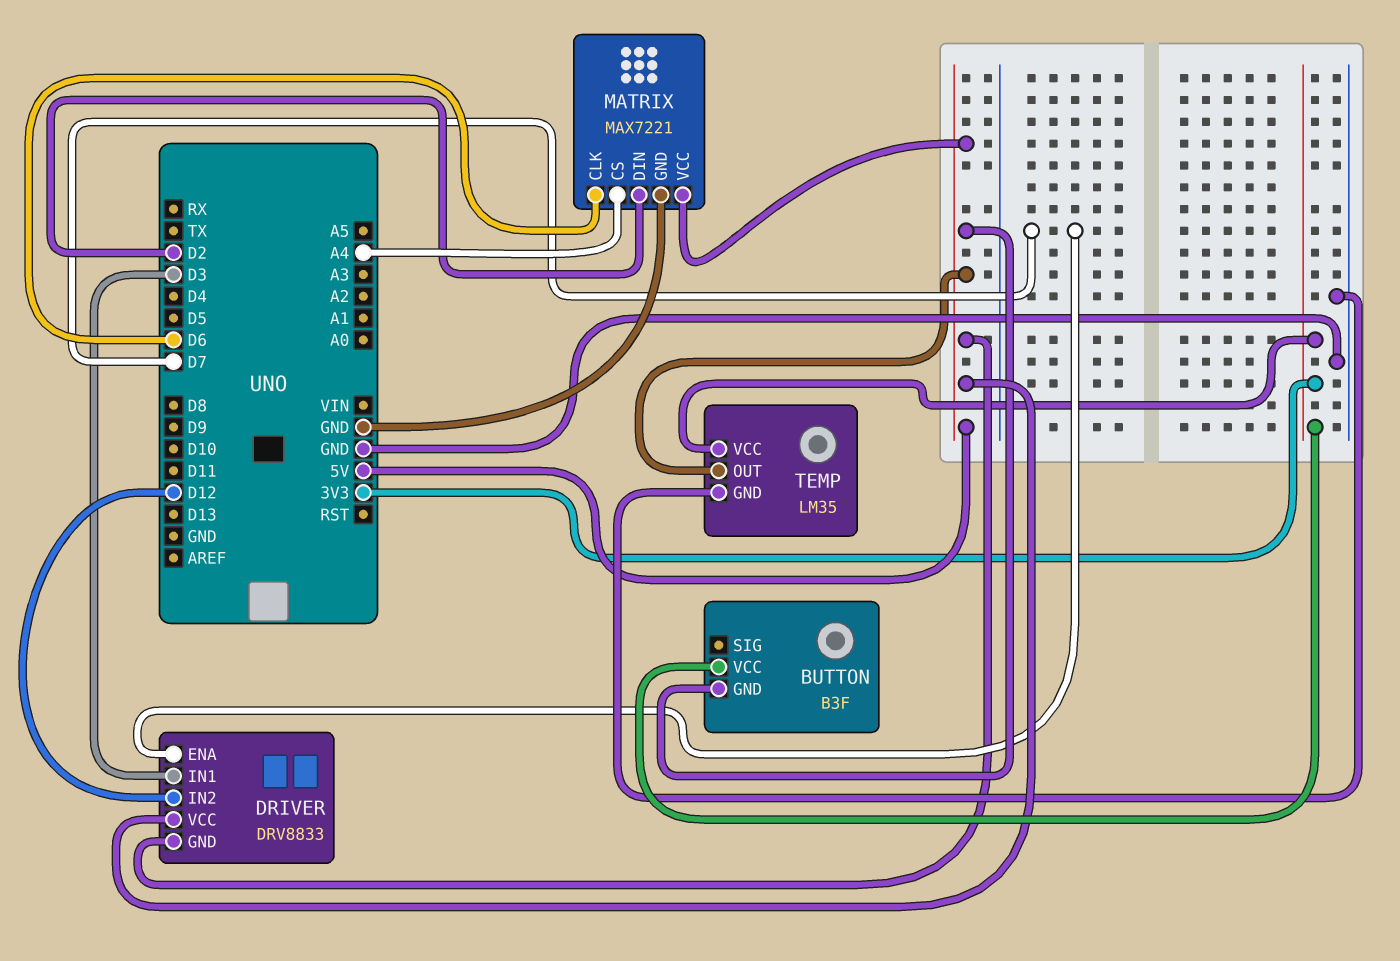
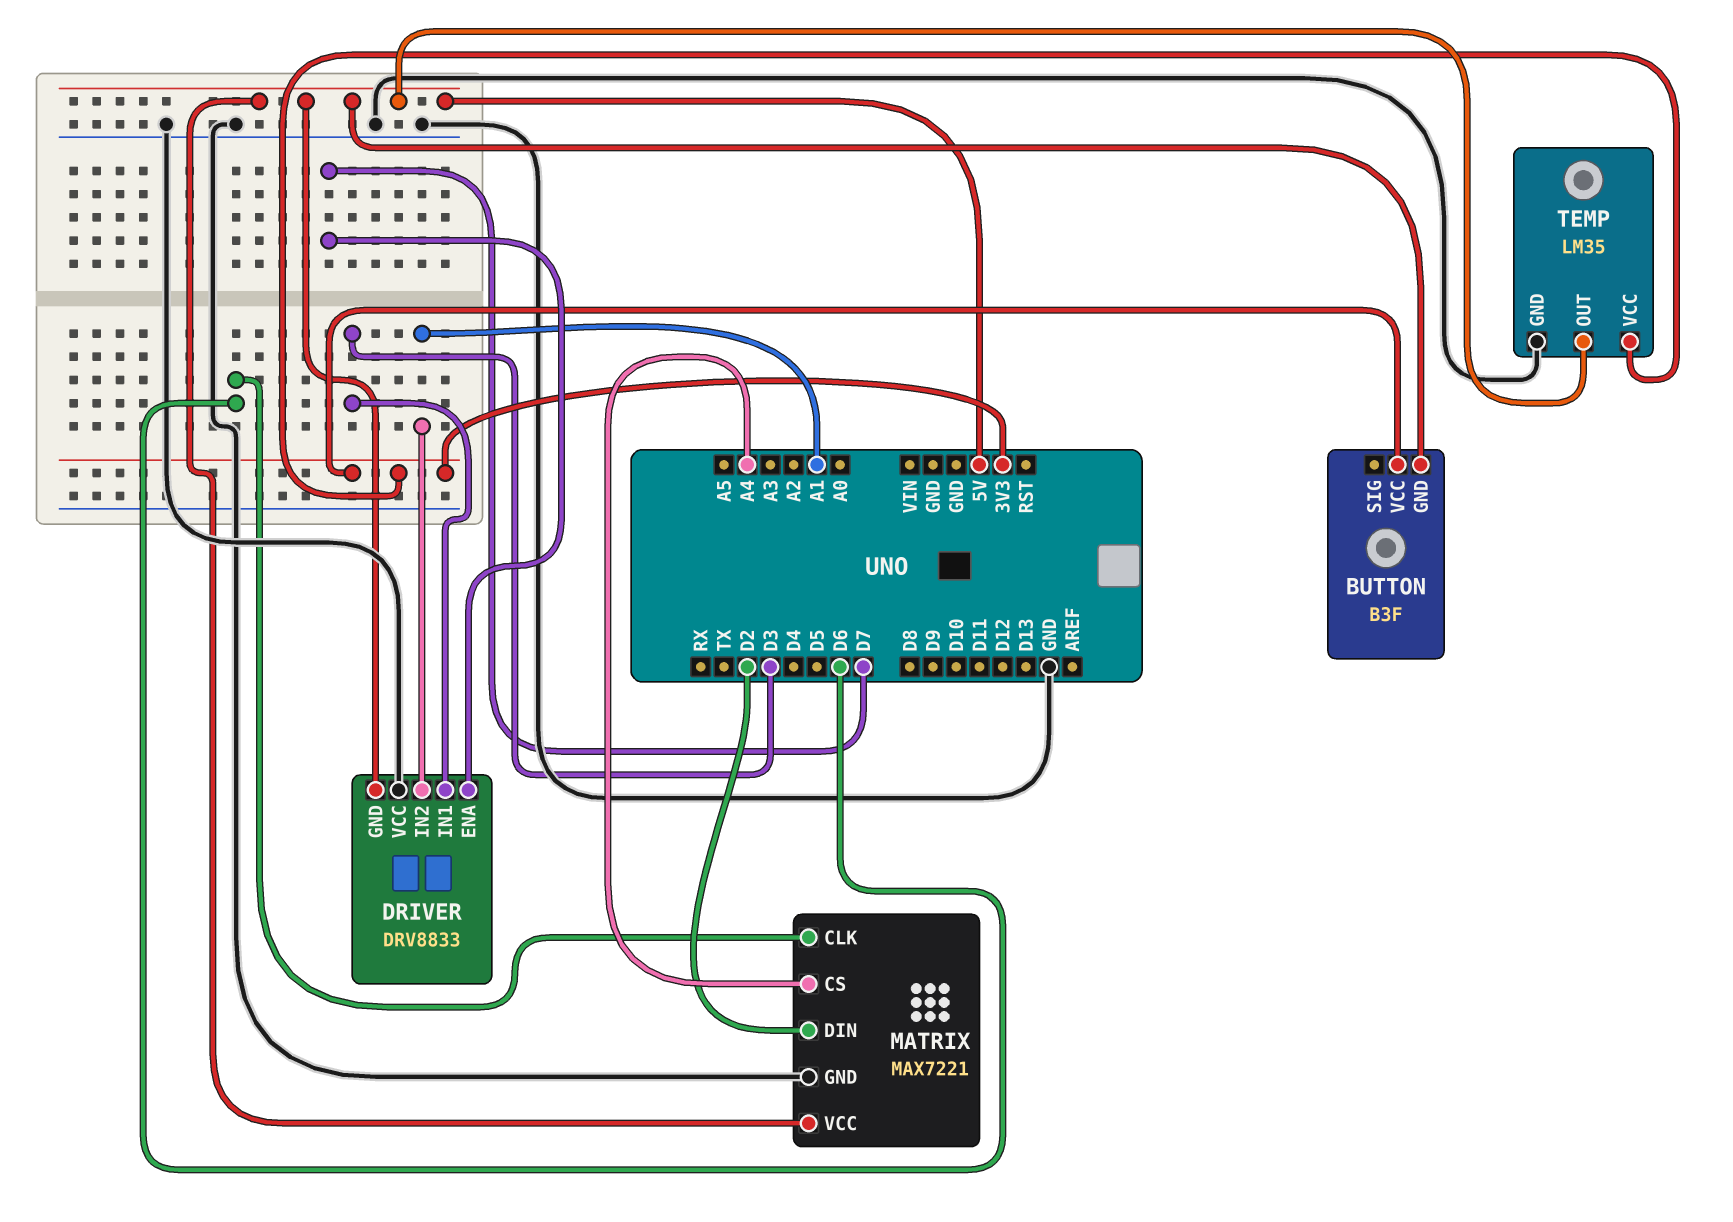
DRIVER pin IN2: D12 -> A1
DRIVER pin VCC: 5V -> GND

